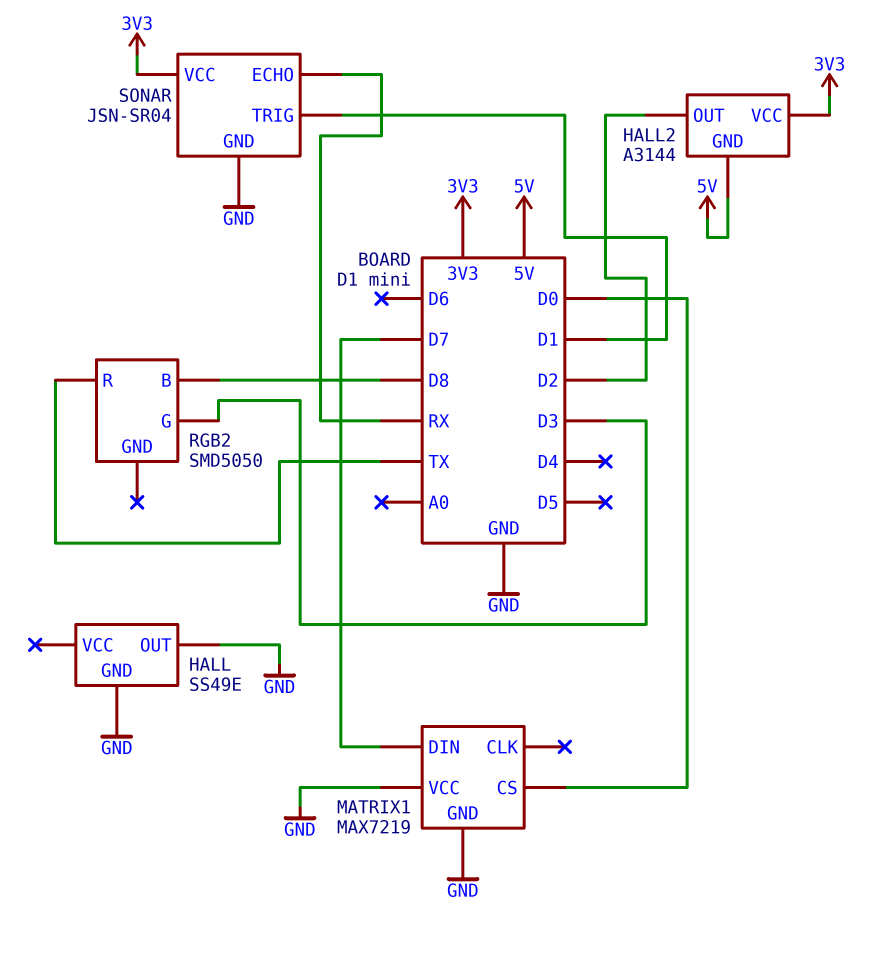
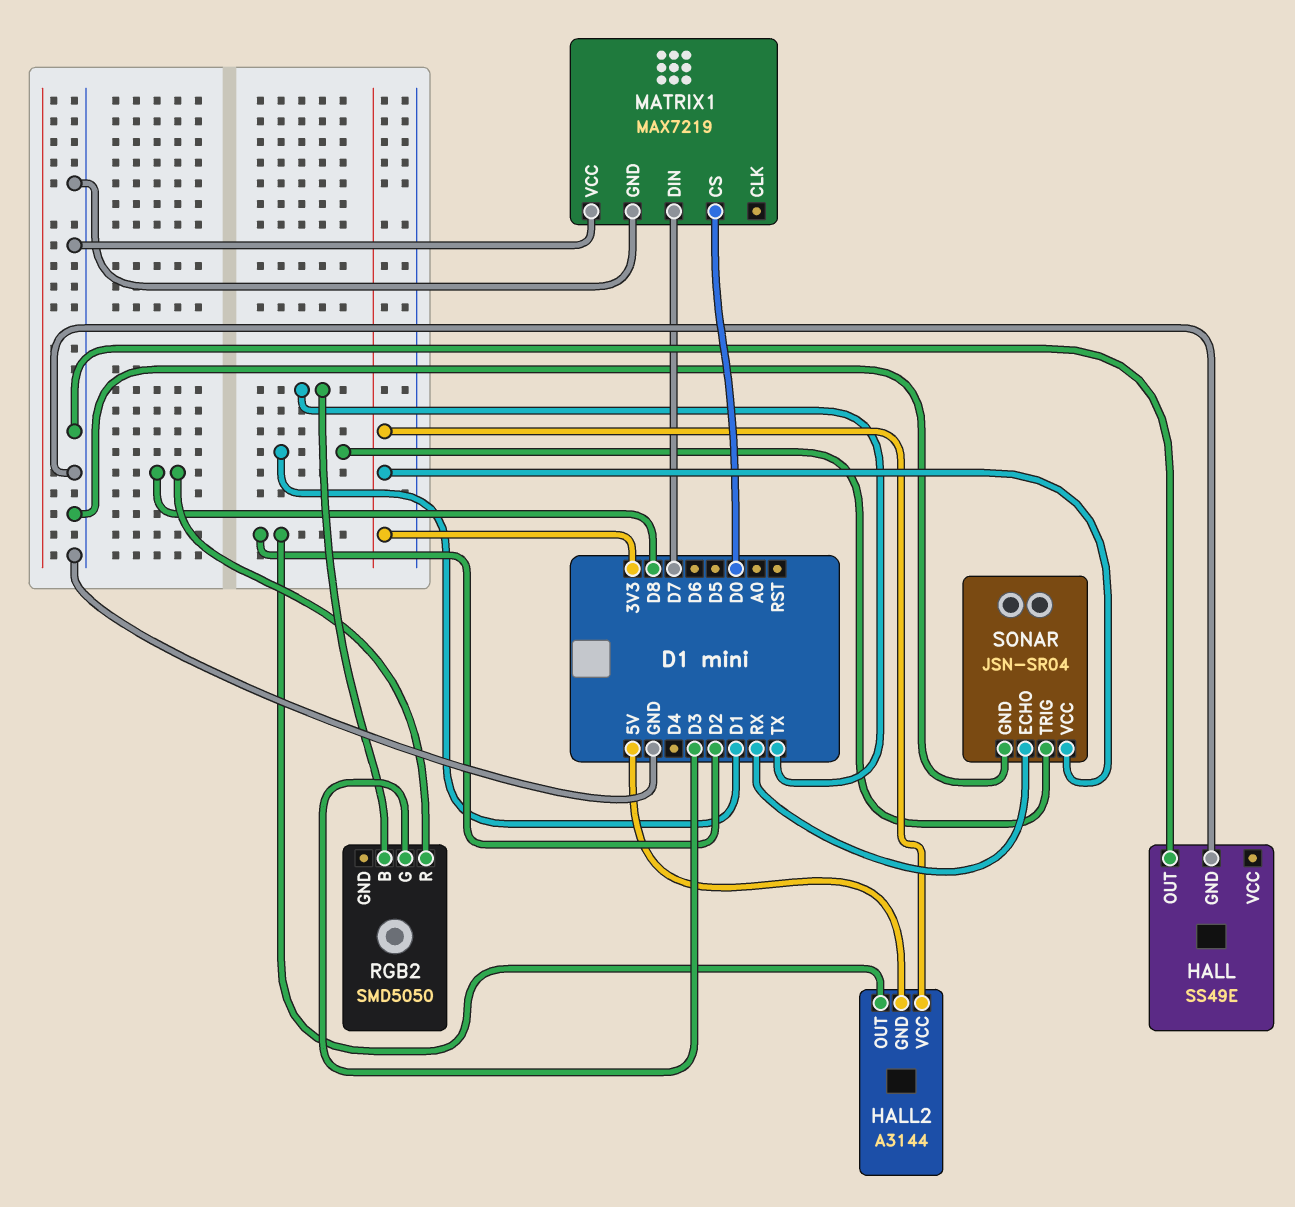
RGB2 pin B: D8 -> TX
RGB2 pin R: TX -> D8

